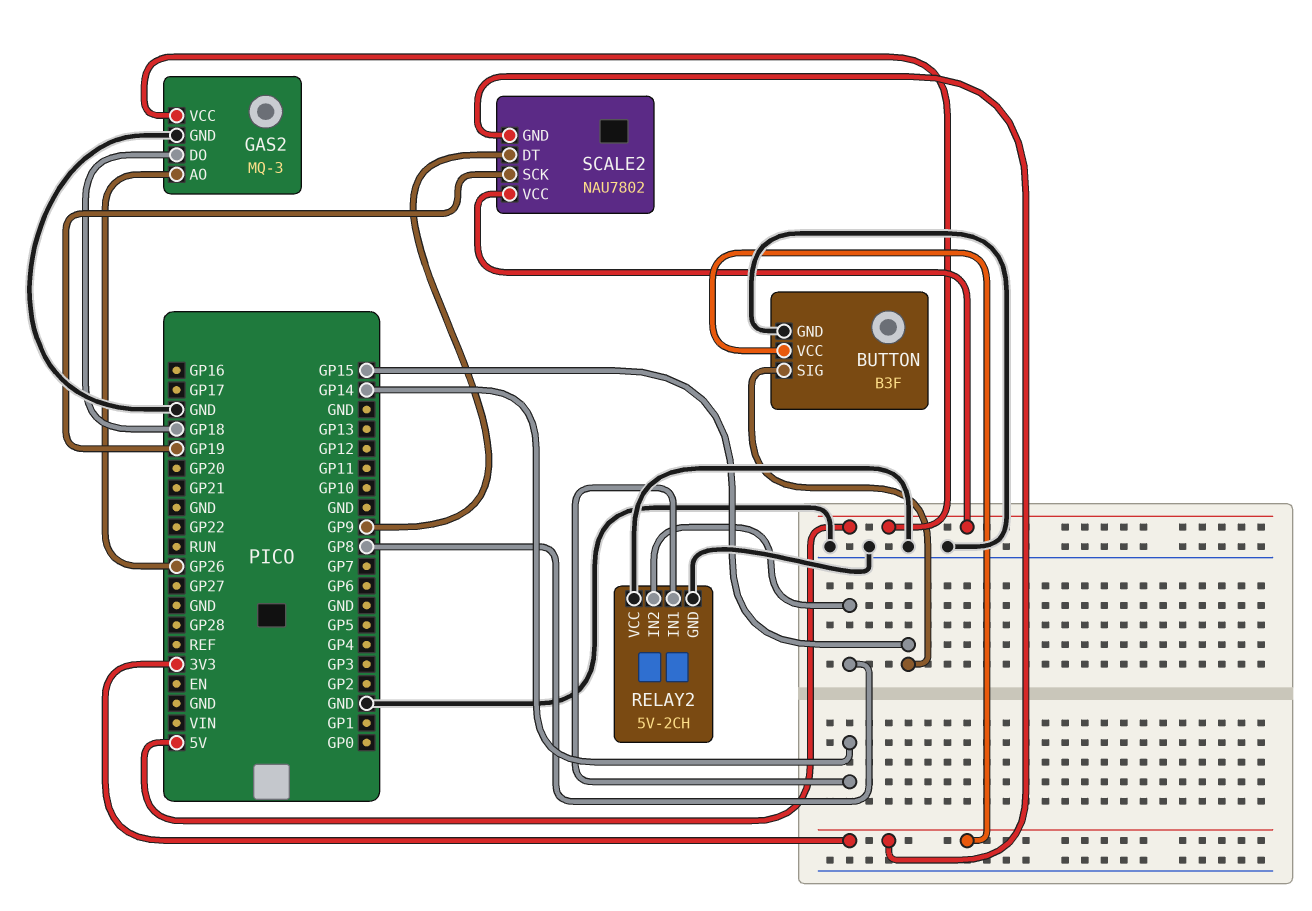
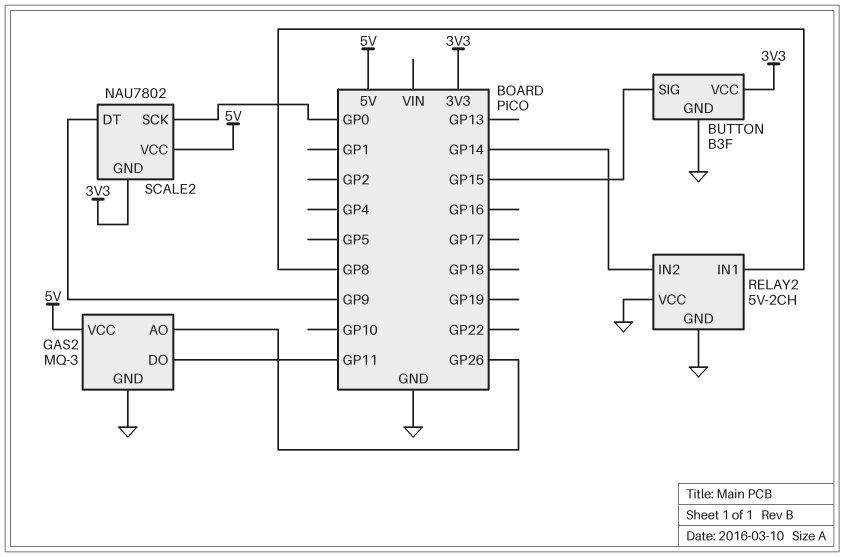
GAS2 pin DO: GP18 -> GP11
RELAY2 pin IN1: GP14 -> GP8
RELAY2 pin IN2: GP8 -> GP14
SCALE2 pin SCK: GP19 -> GP0

